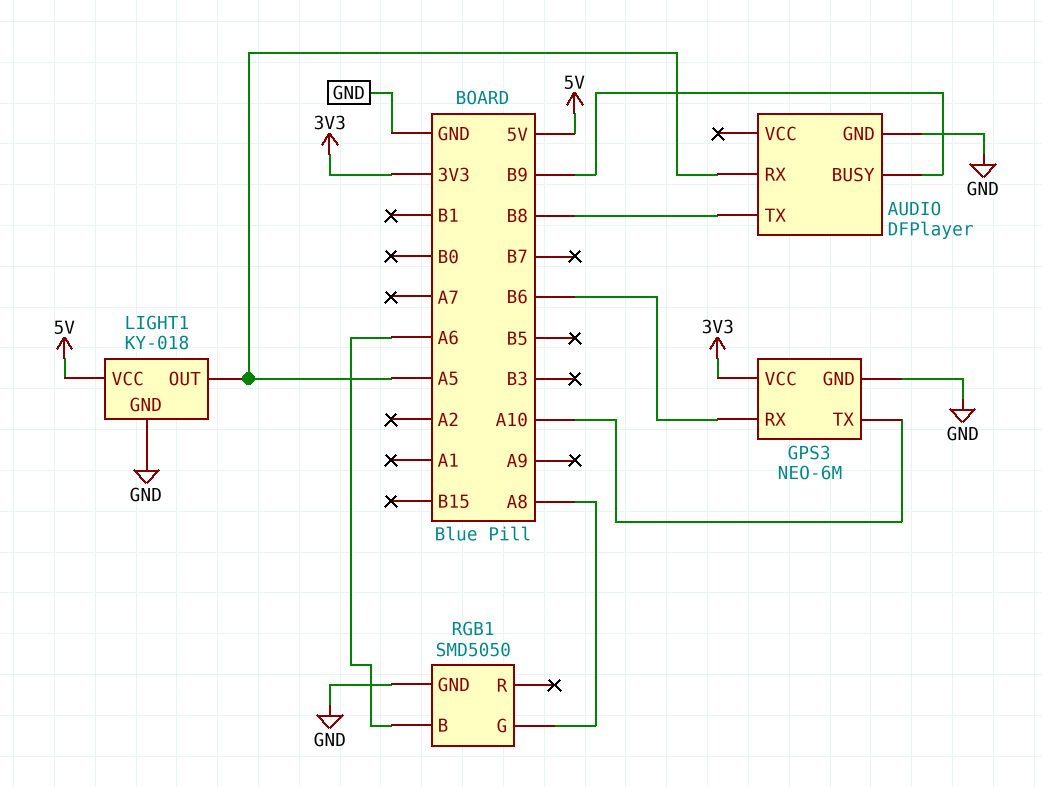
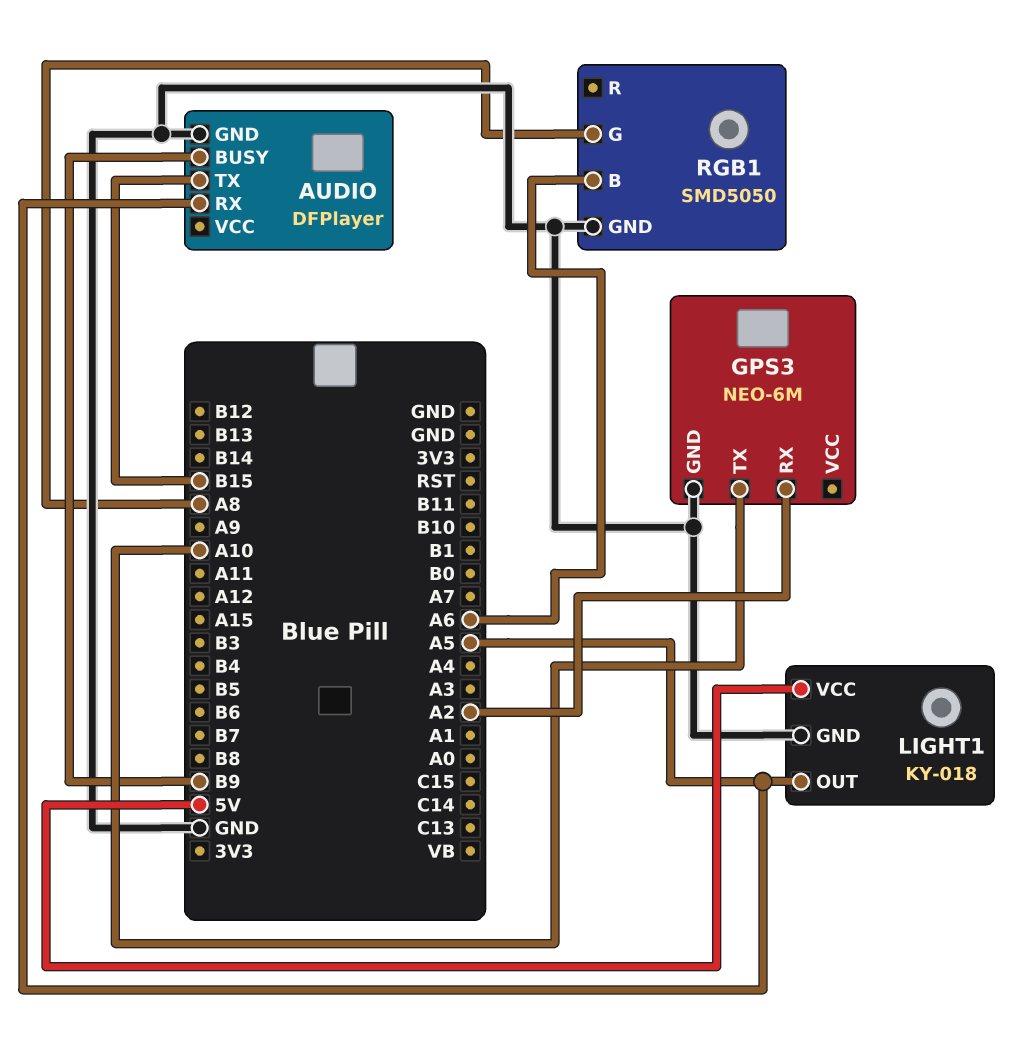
AUDIO pin TX: B8 -> B15
GPS3 pin RX: B6 -> A2
GPS3 pin VCC: 3V3 -> none

